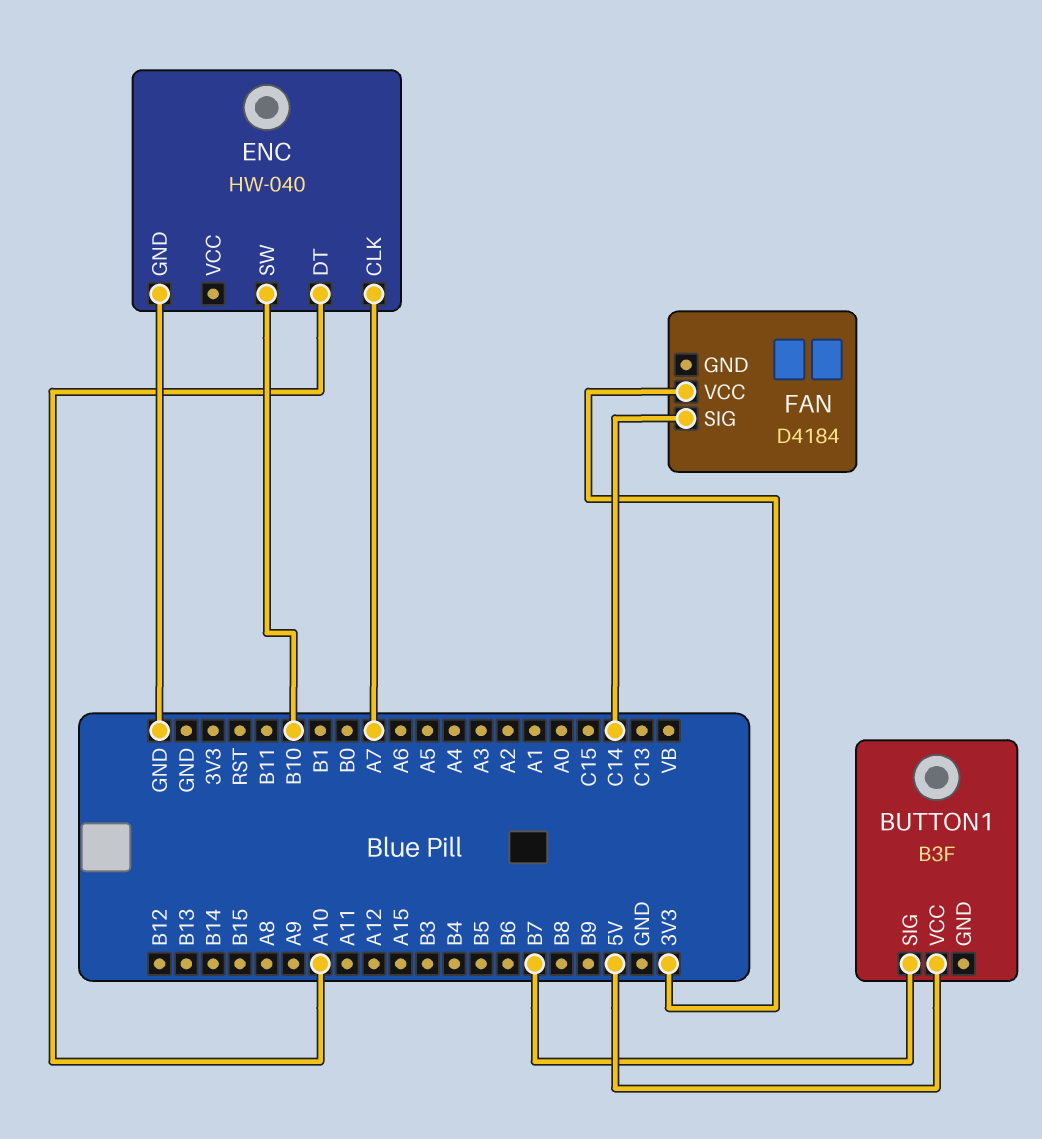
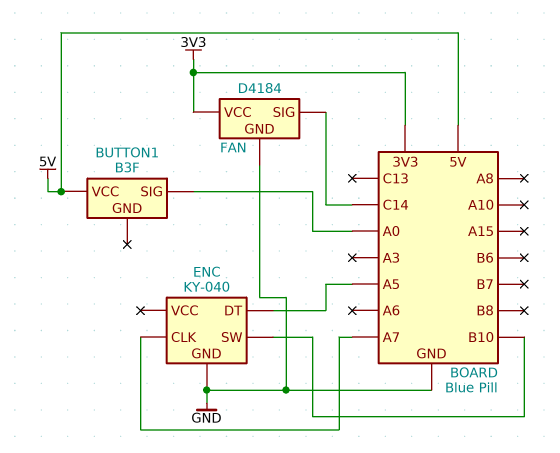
BUTTON1 pin SIG: B7 -> A0
ENC: HW-040 -> KY-040
ENC pin DT: A10 -> A5
FAN pin GND: none -> GND

